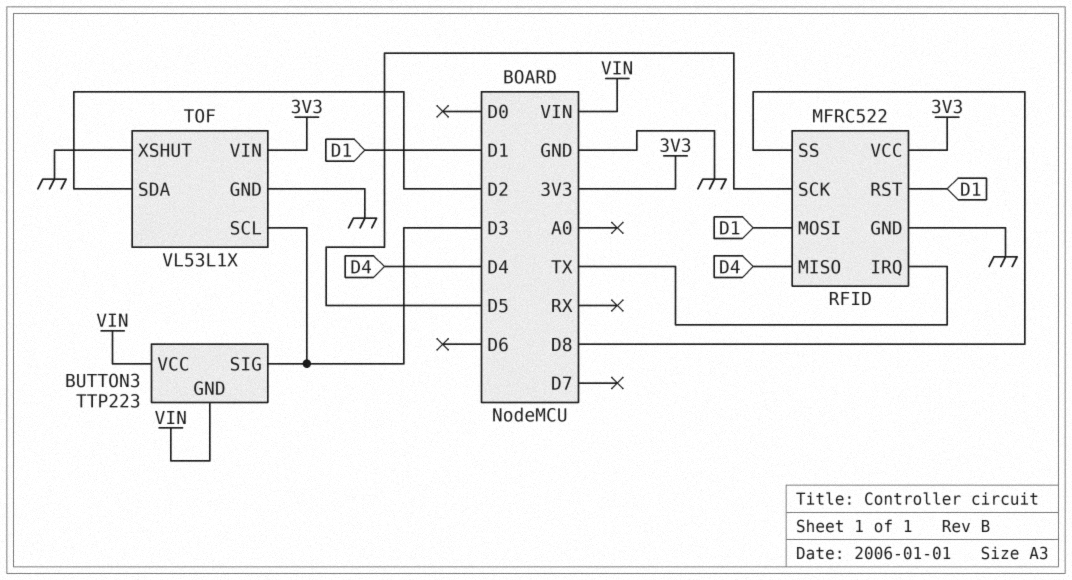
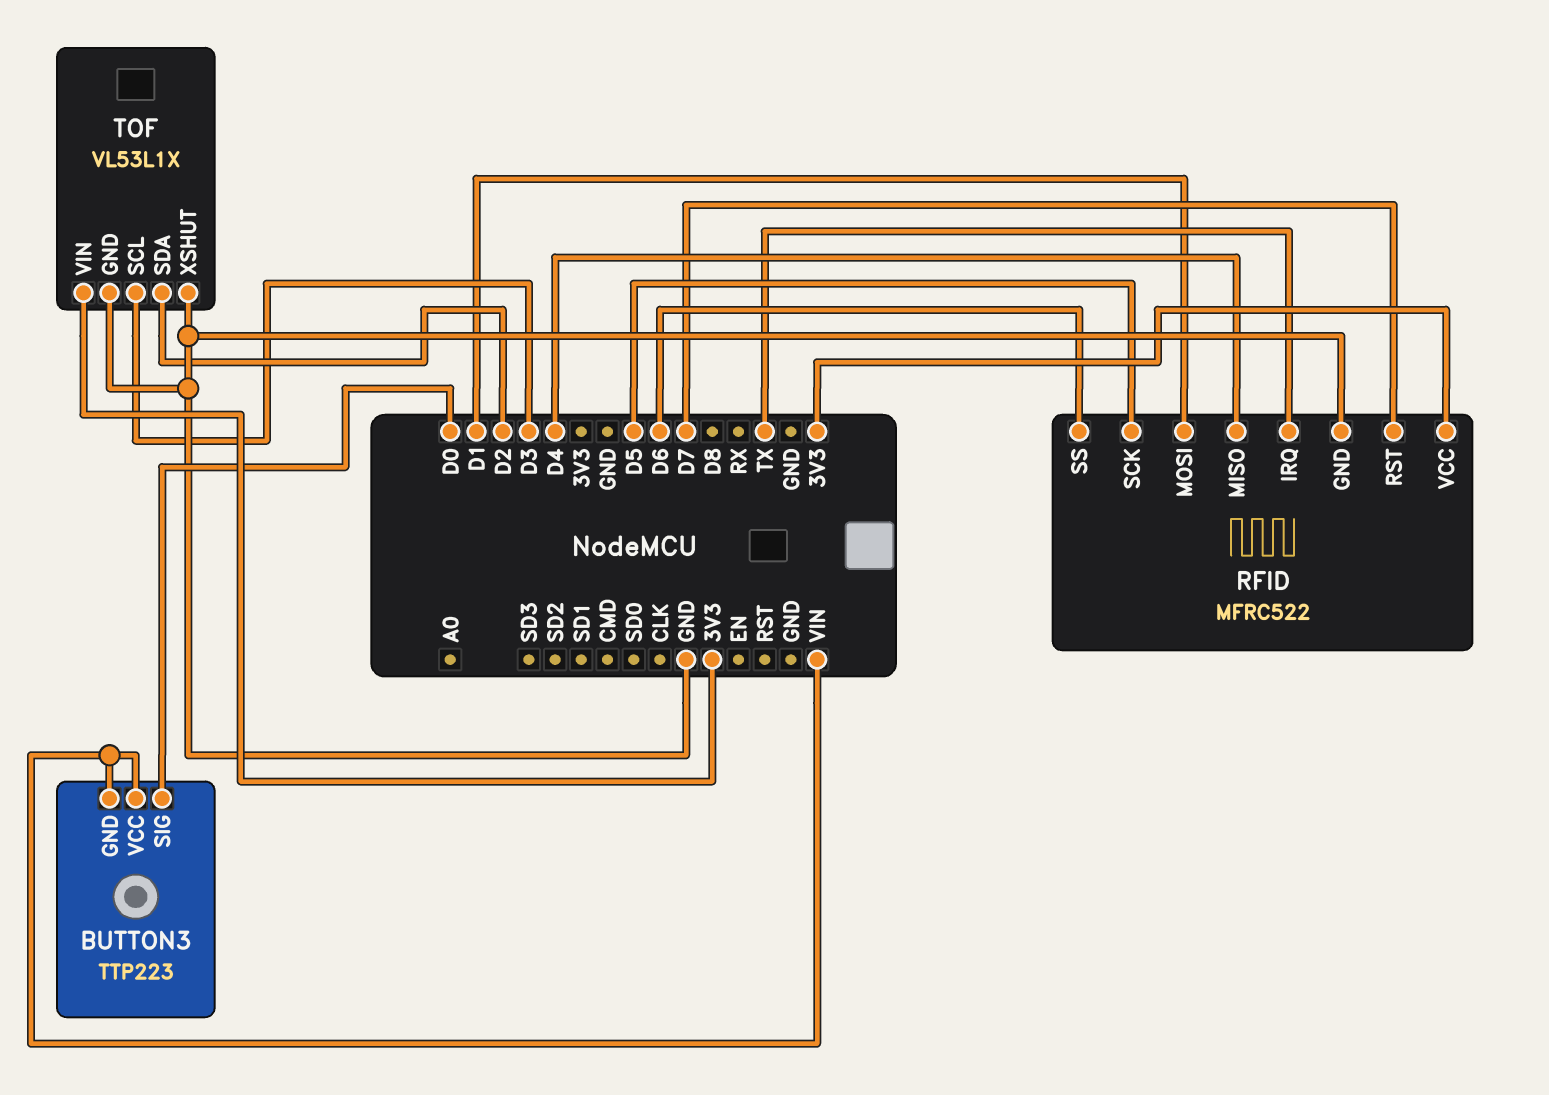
BUTTON3 pin SIG: D3 -> D0
RFID pin RST: D1 -> D7
RFID pin SS: D8 -> D6

